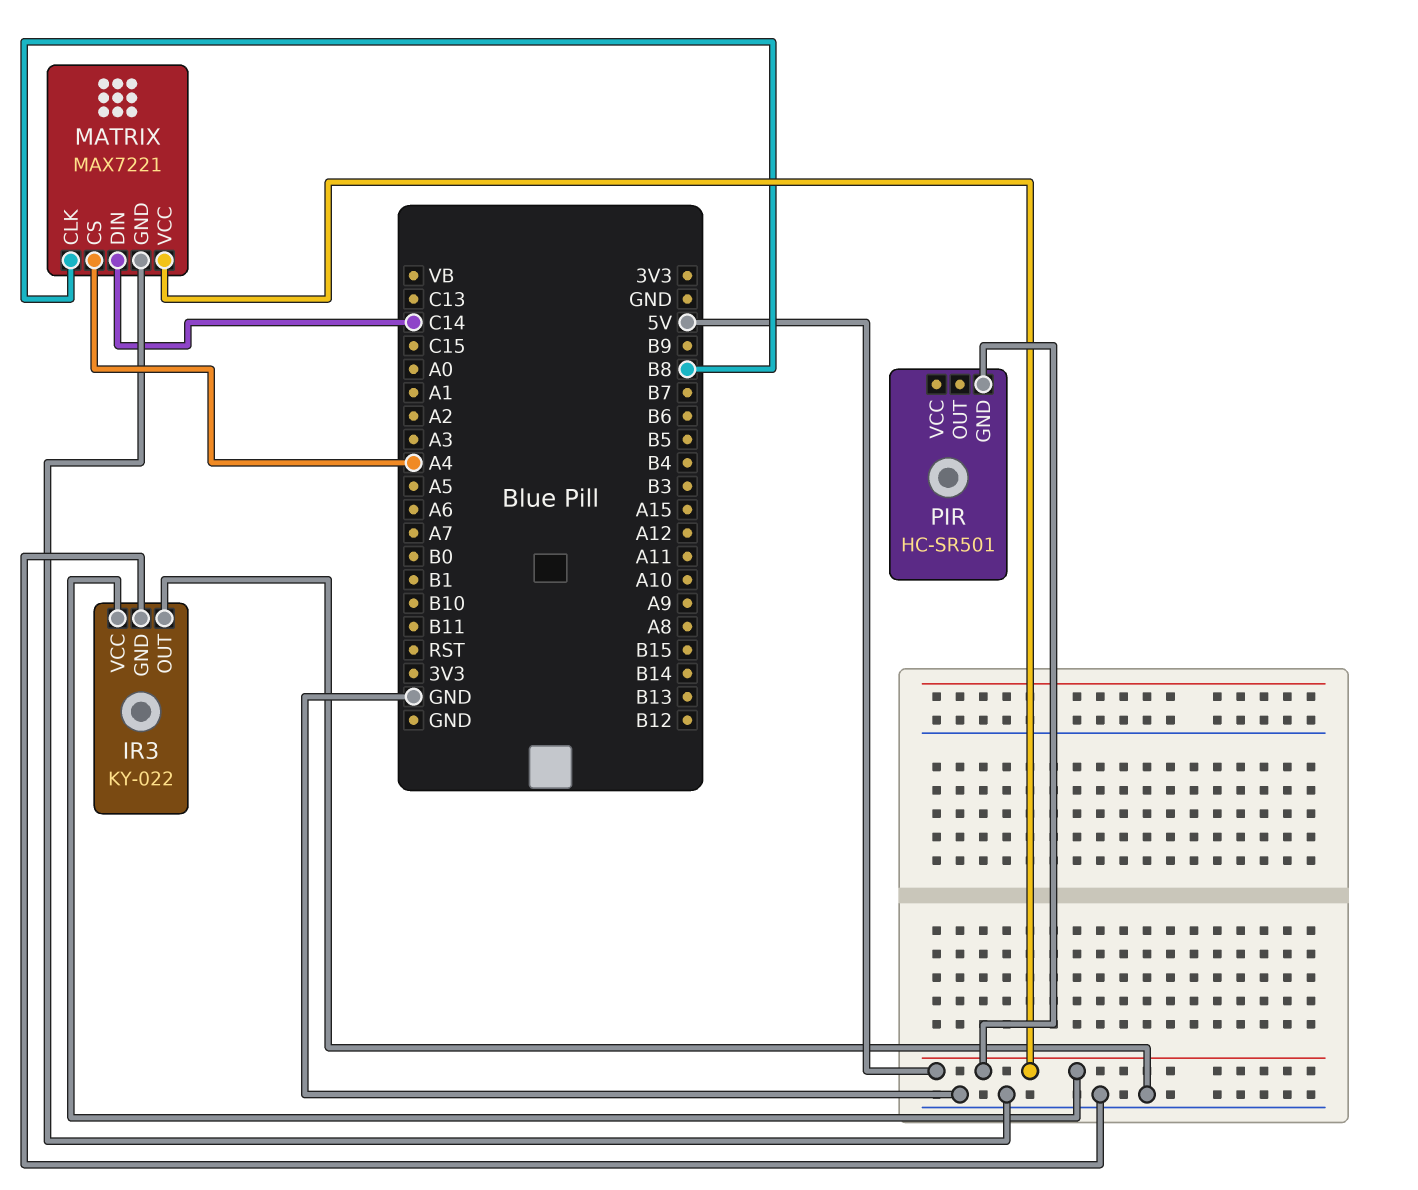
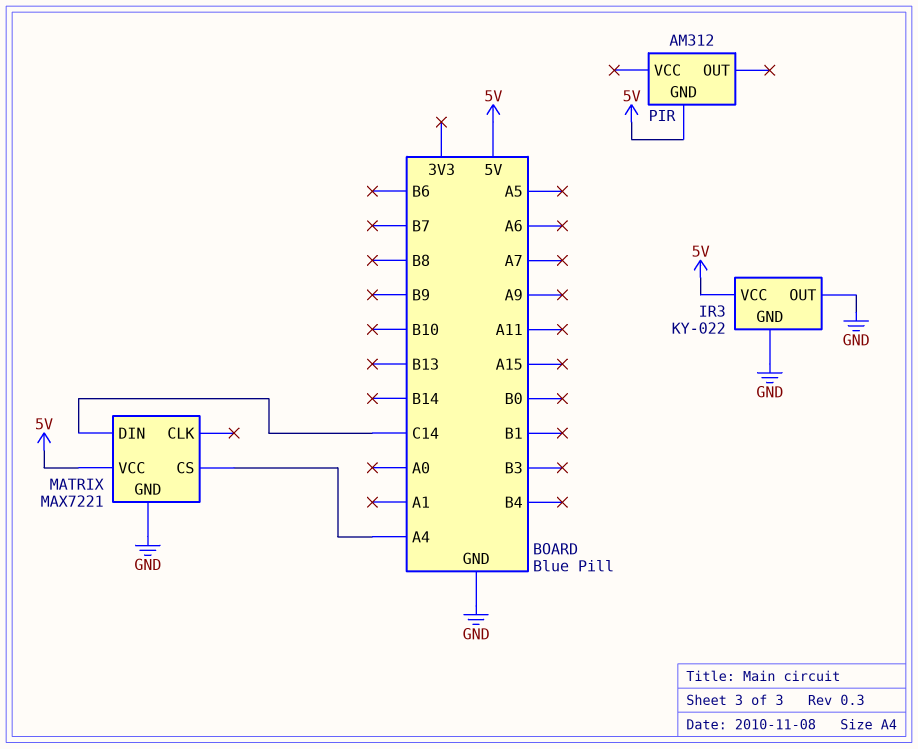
MATRIX pin CLK: B8 -> none
PIR: HC-SR501 -> AM312

